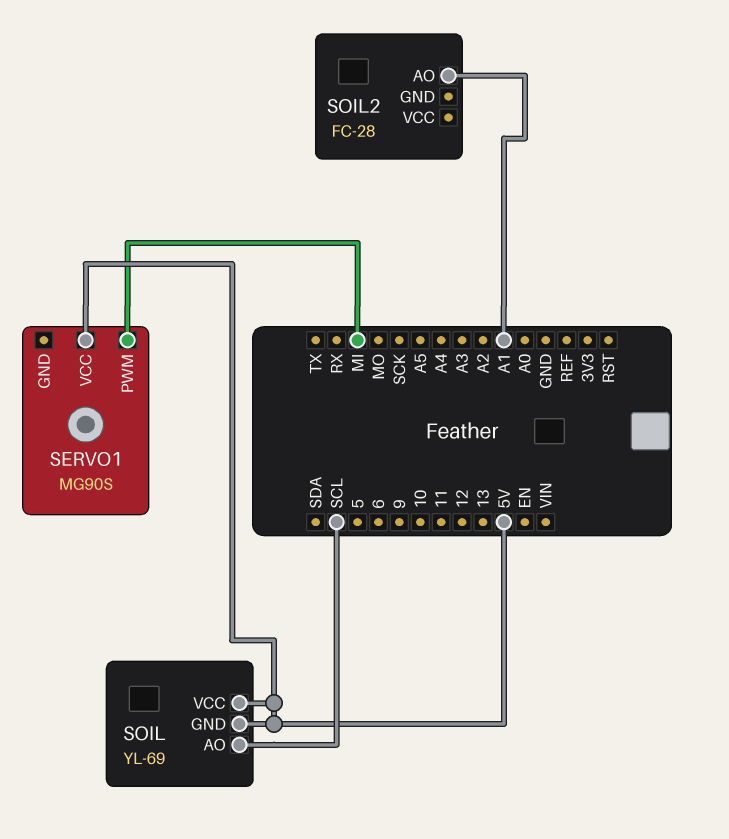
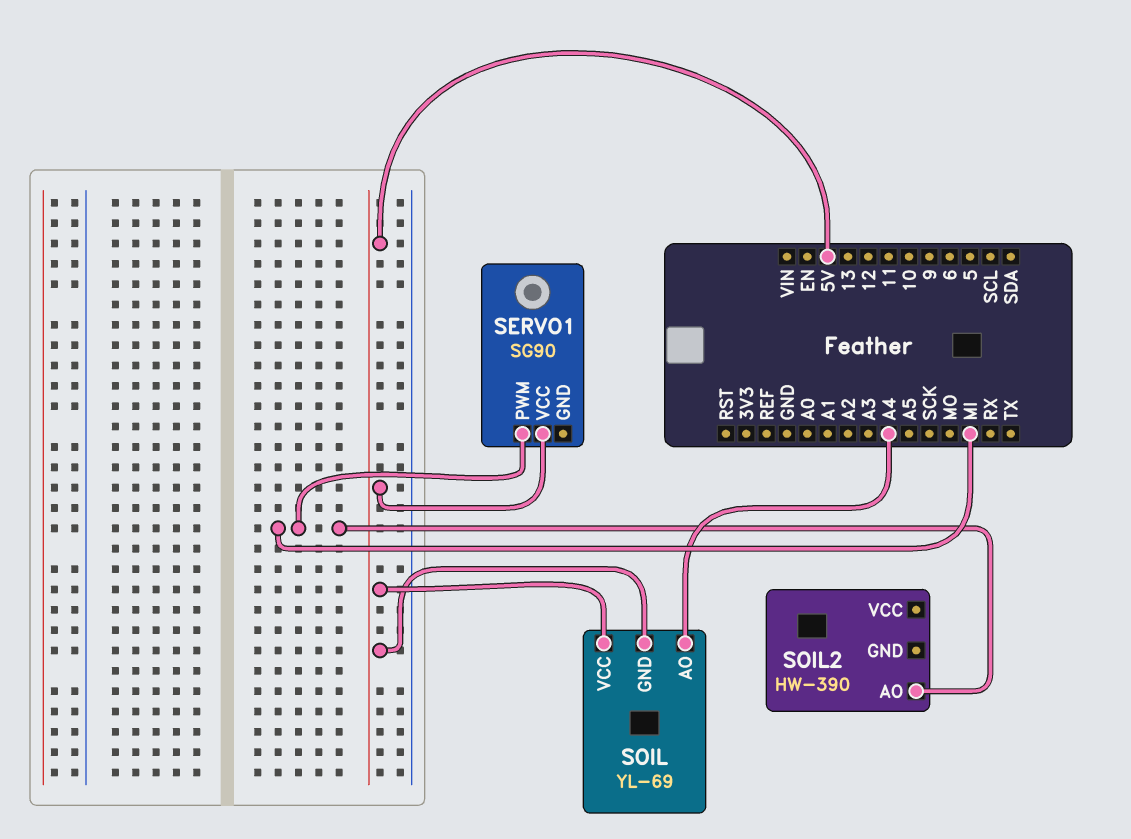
SERVO1: MG90S -> SG90
SOIL pin AO: SCL -> A4
SOIL2: FC-28 -> HW-390
SOIL2 pin AO: A1 -> MI

